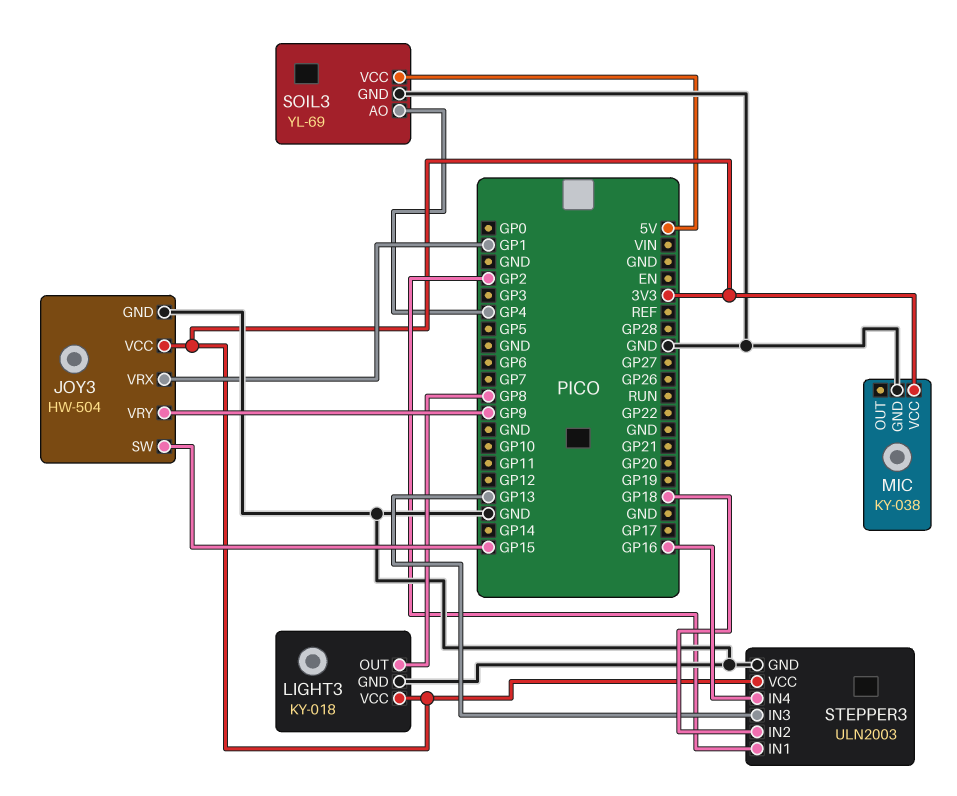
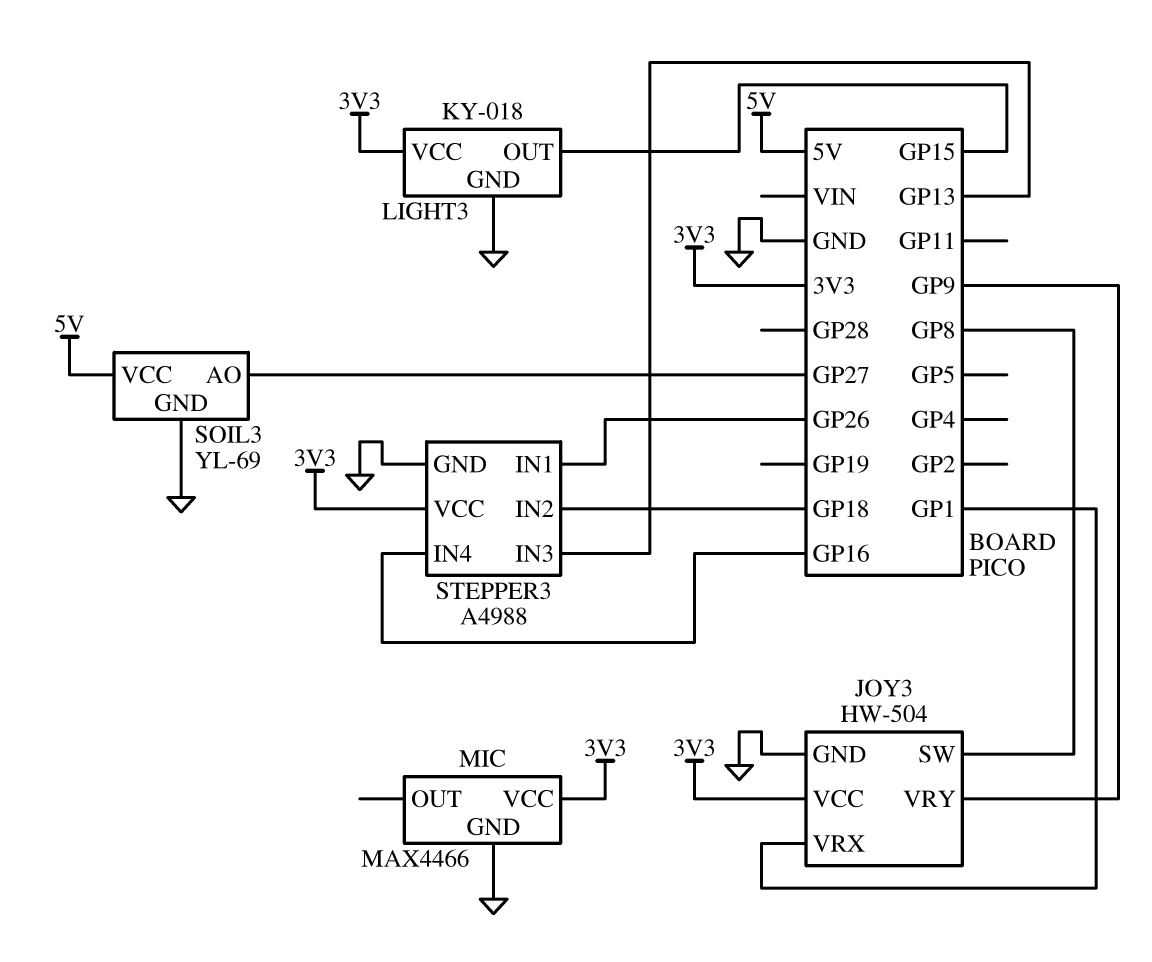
JOY3 pin SW: GP15 -> GP8
LIGHT3 pin OUT: GP8 -> GP15
MIC: KY-038 -> MAX4466
SOIL3 pin AO: GP4 -> GP27
STEPPER3: ULN2003 -> A4988
STEPPER3 pin IN1: GP2 -> GP26

